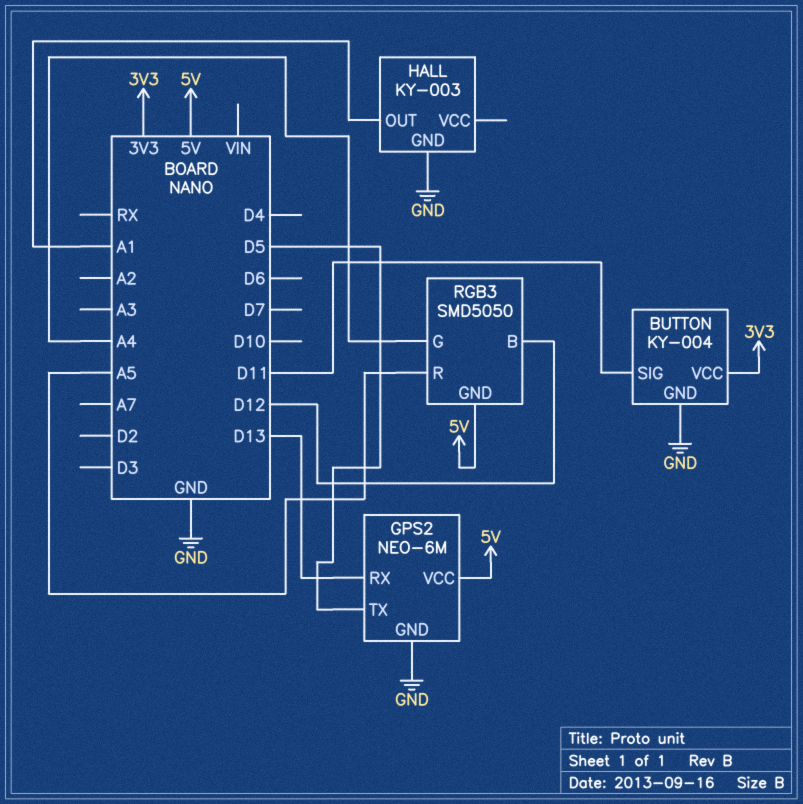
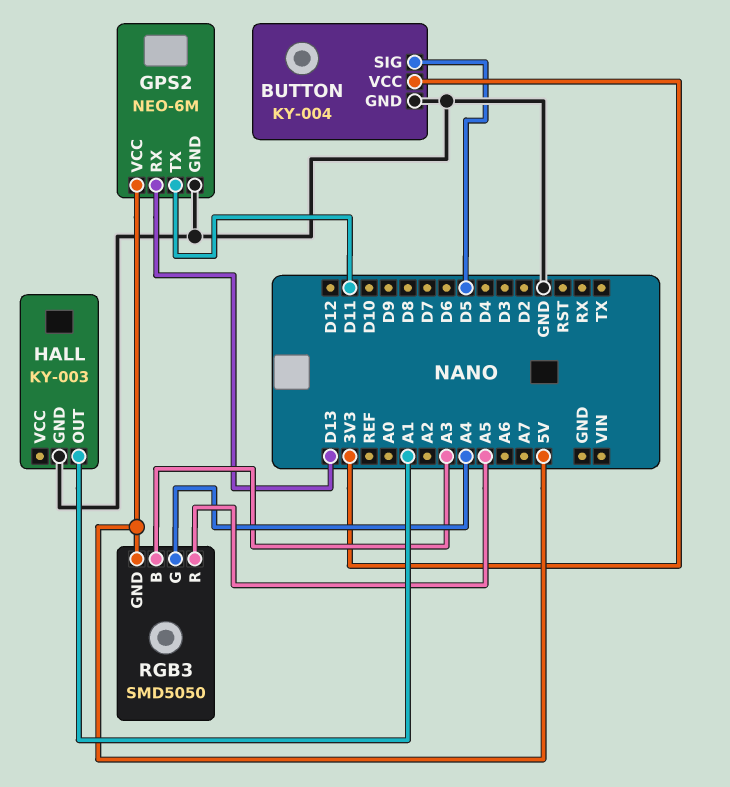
BUTTON pin SIG: D11 -> D5
GPS2 pin TX: D5 -> D11
RGB3 pin B: D12 -> A3

